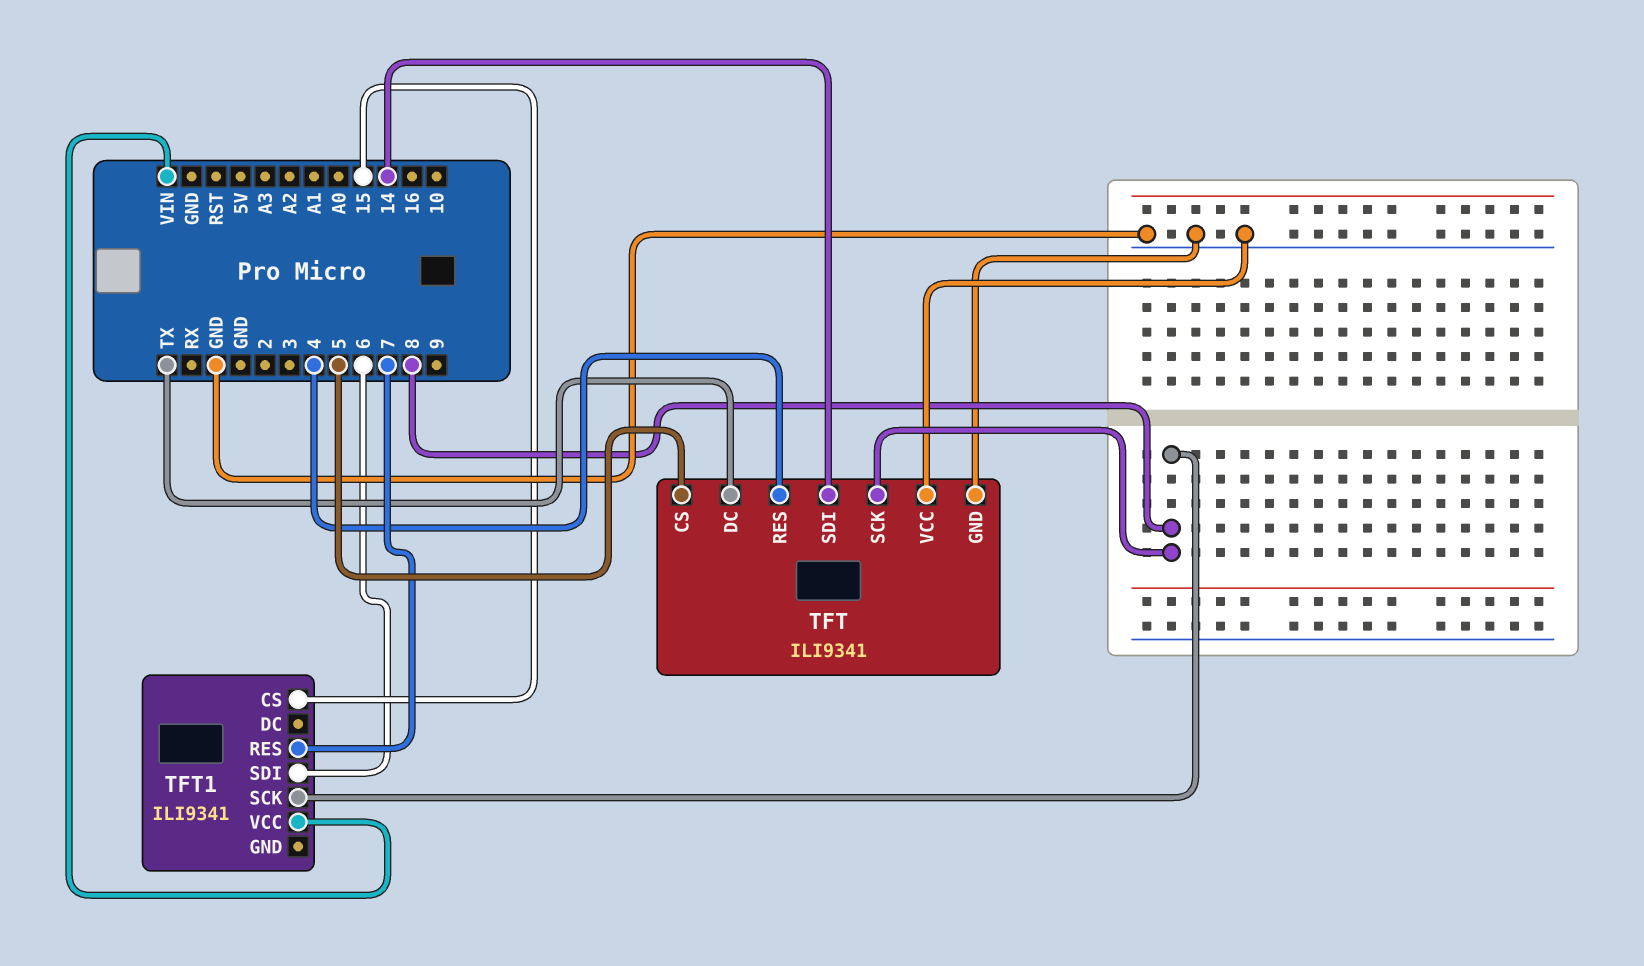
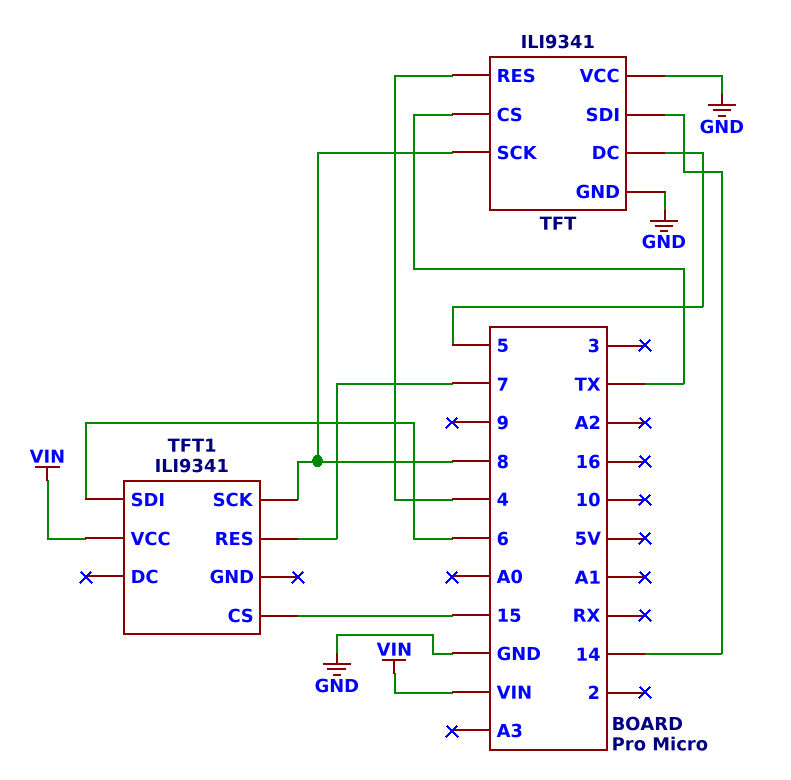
TFT pin CS: 5 -> TX
TFT pin DC: TX -> 5

